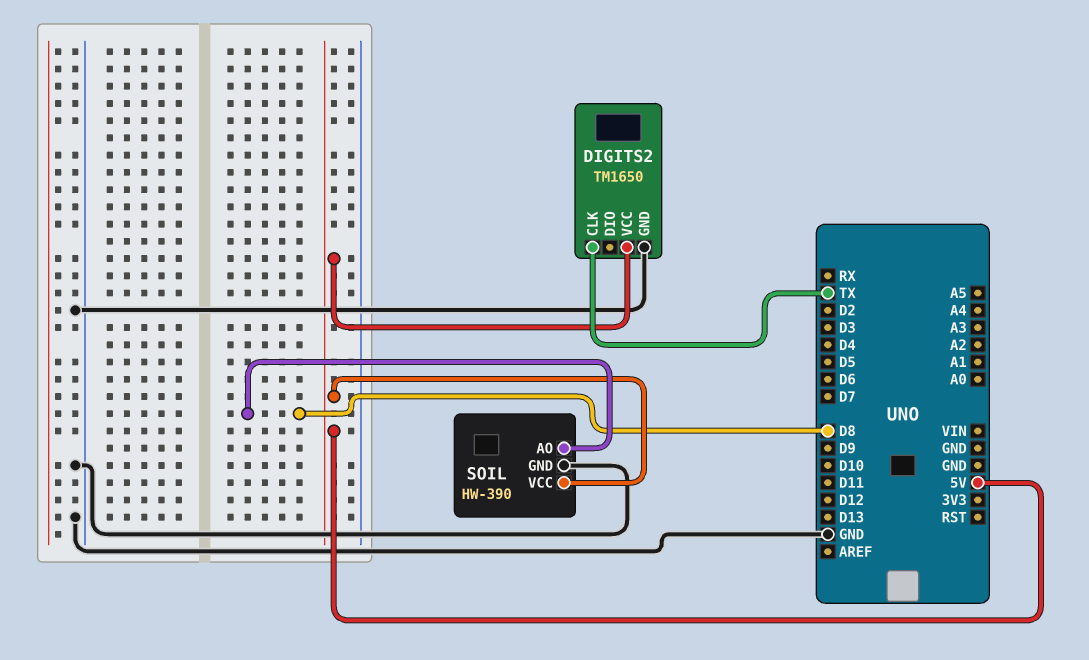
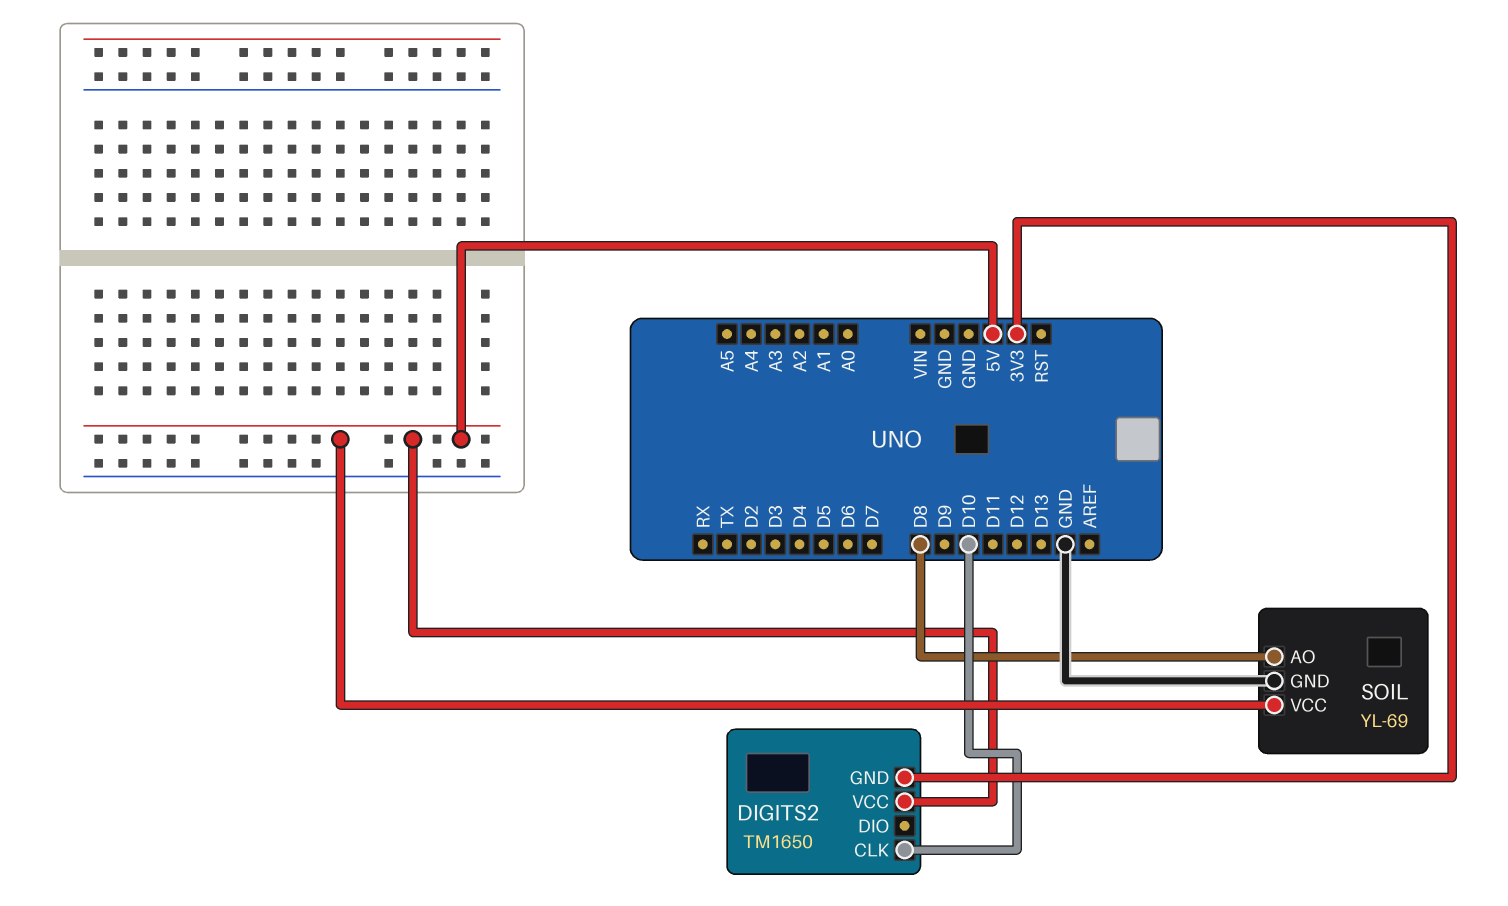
DIGITS2 pin CLK: TX -> D10
DIGITS2 pin GND: GND -> 3V3
SOIL: HW-390 -> YL-69

